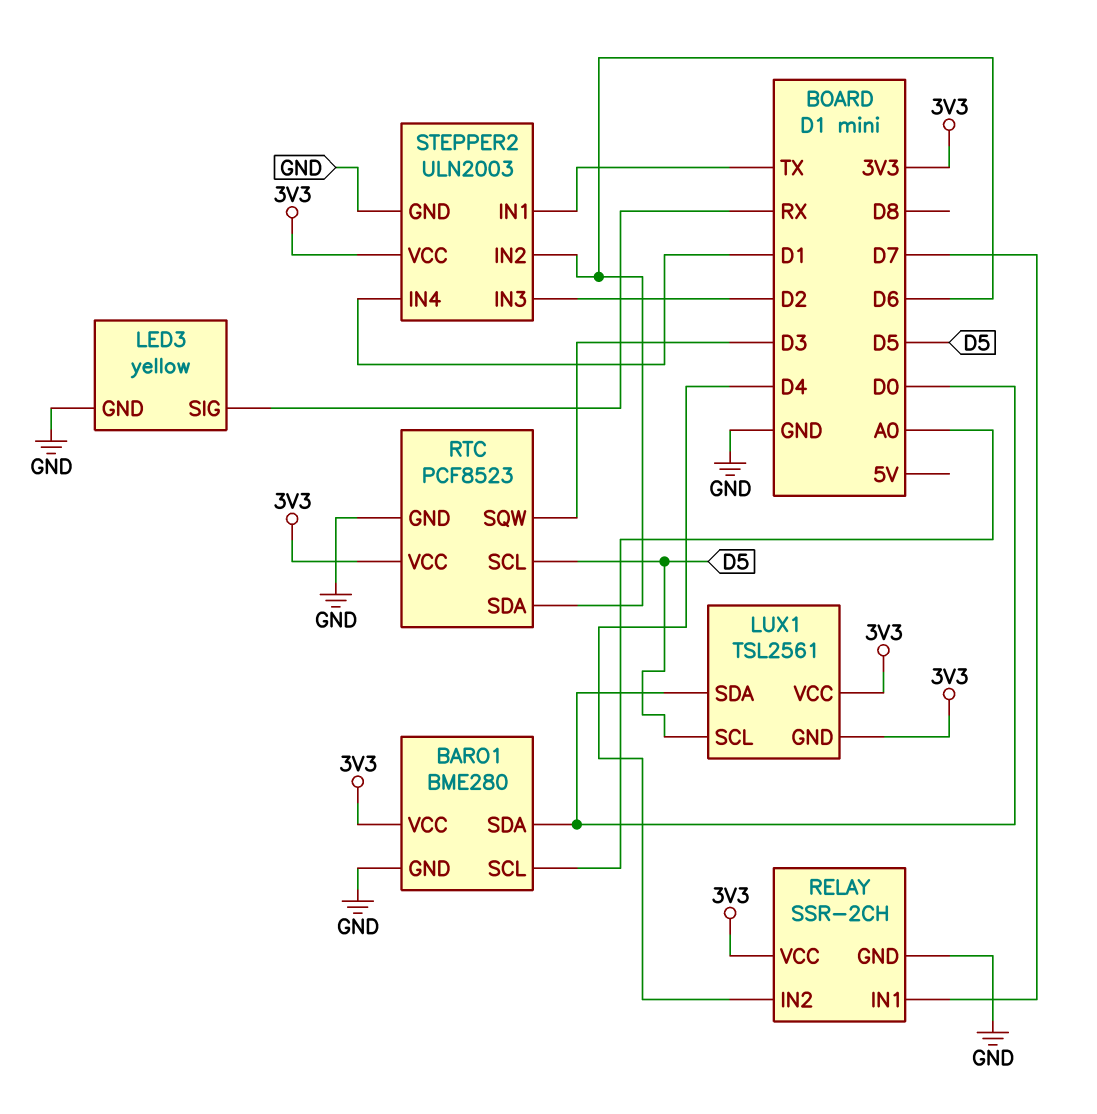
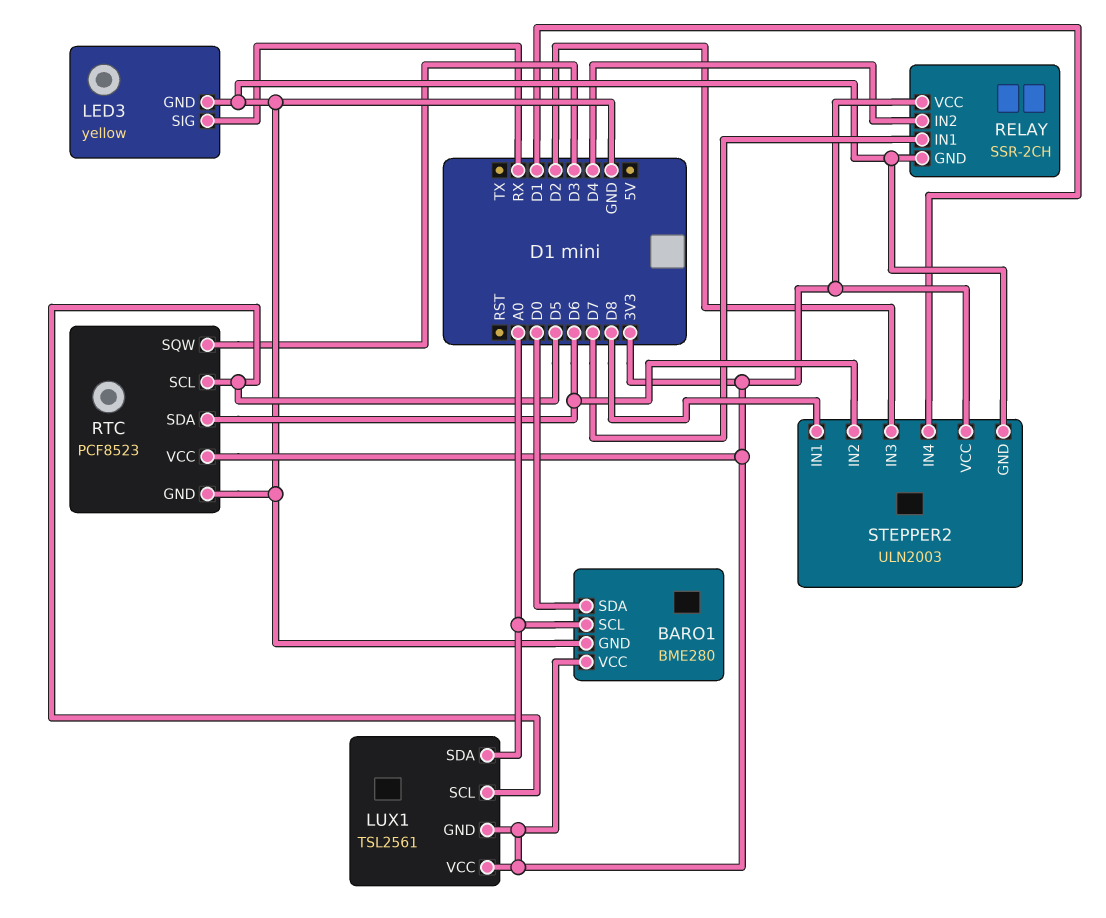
LUX1 pin SDA: D0 -> A0
STEPPER2 pin IN1: TX -> D8

